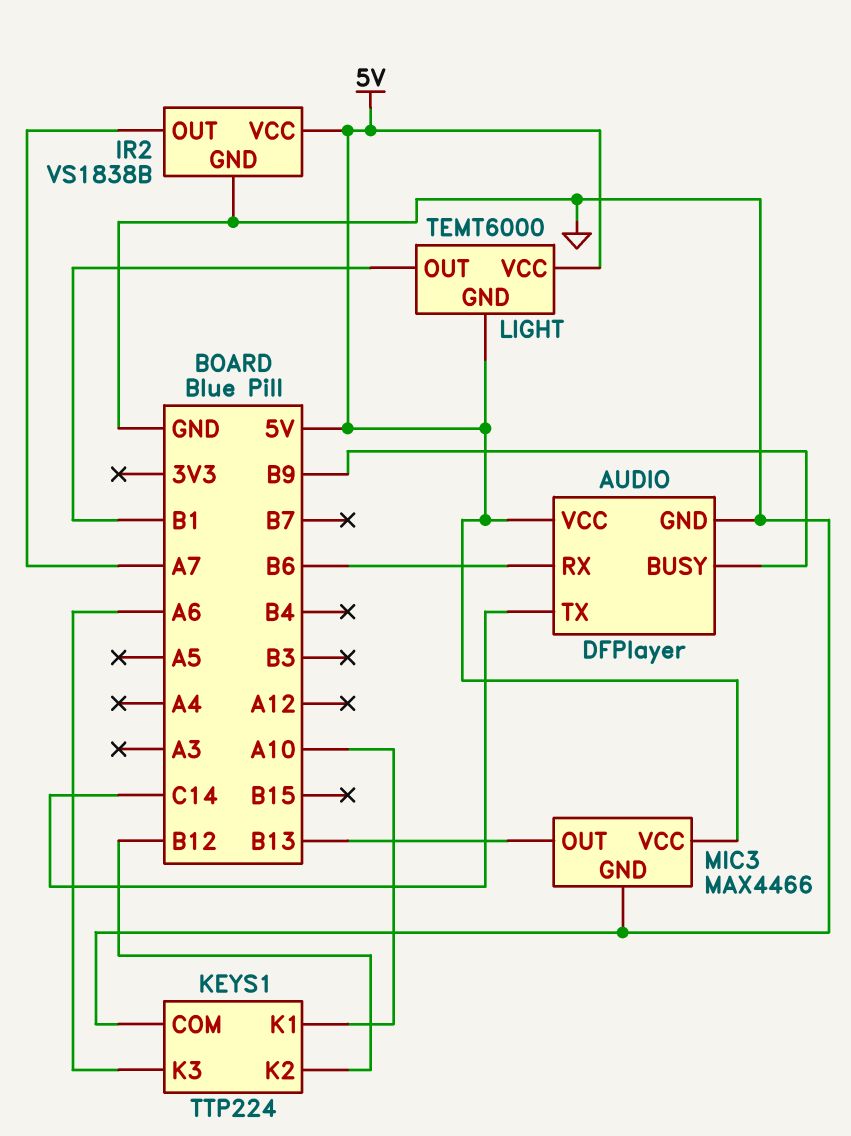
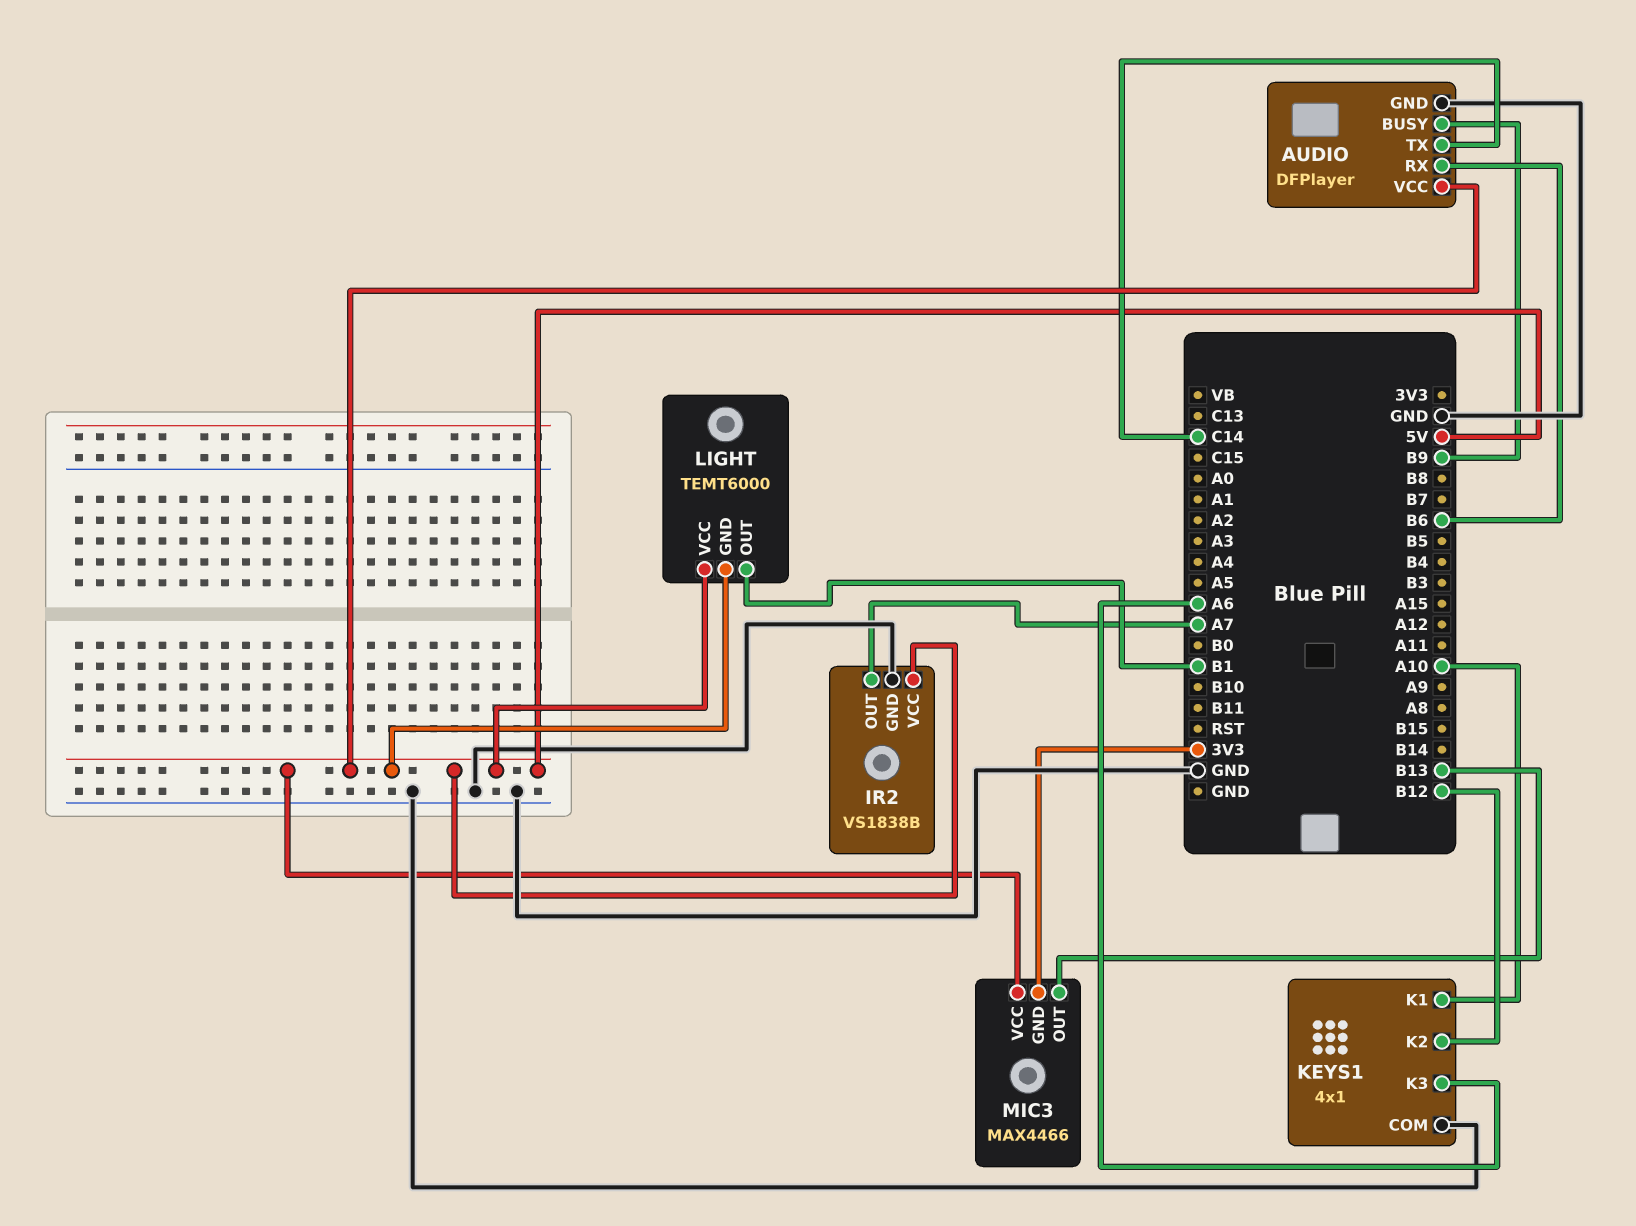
KEYS1: TTP224 -> 4x1
MIC3 pin GND: GND -> 3V3

